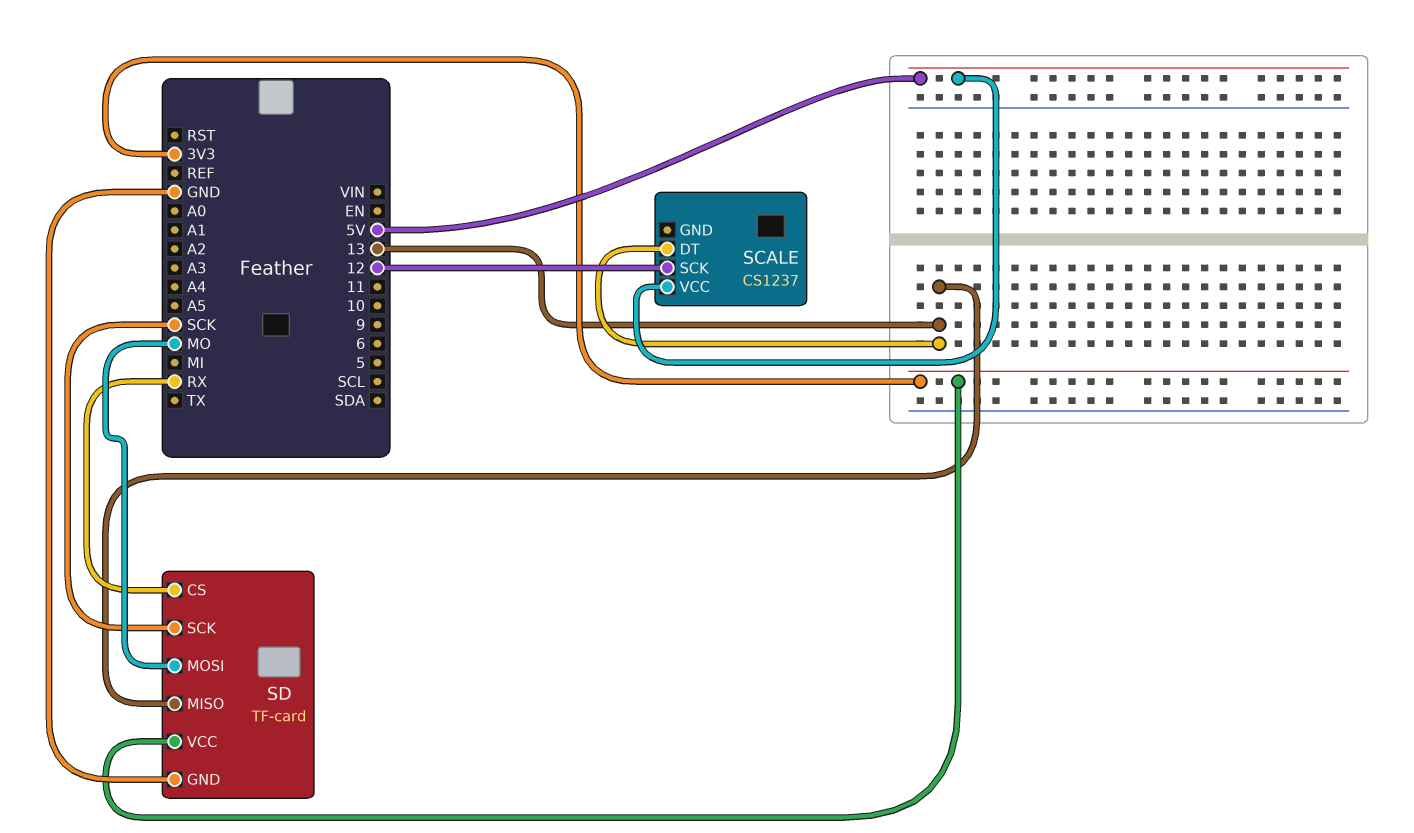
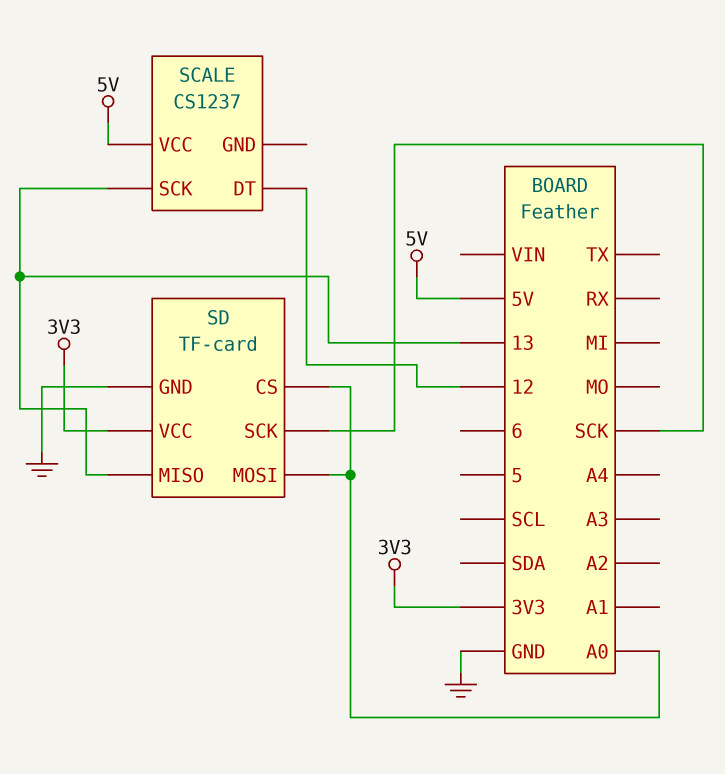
SCALE pin DT: 13 -> 12
SCALE pin SCK: 12 -> 13
SD pin CS: RX -> A0
SD pin MOSI: MO -> A0

